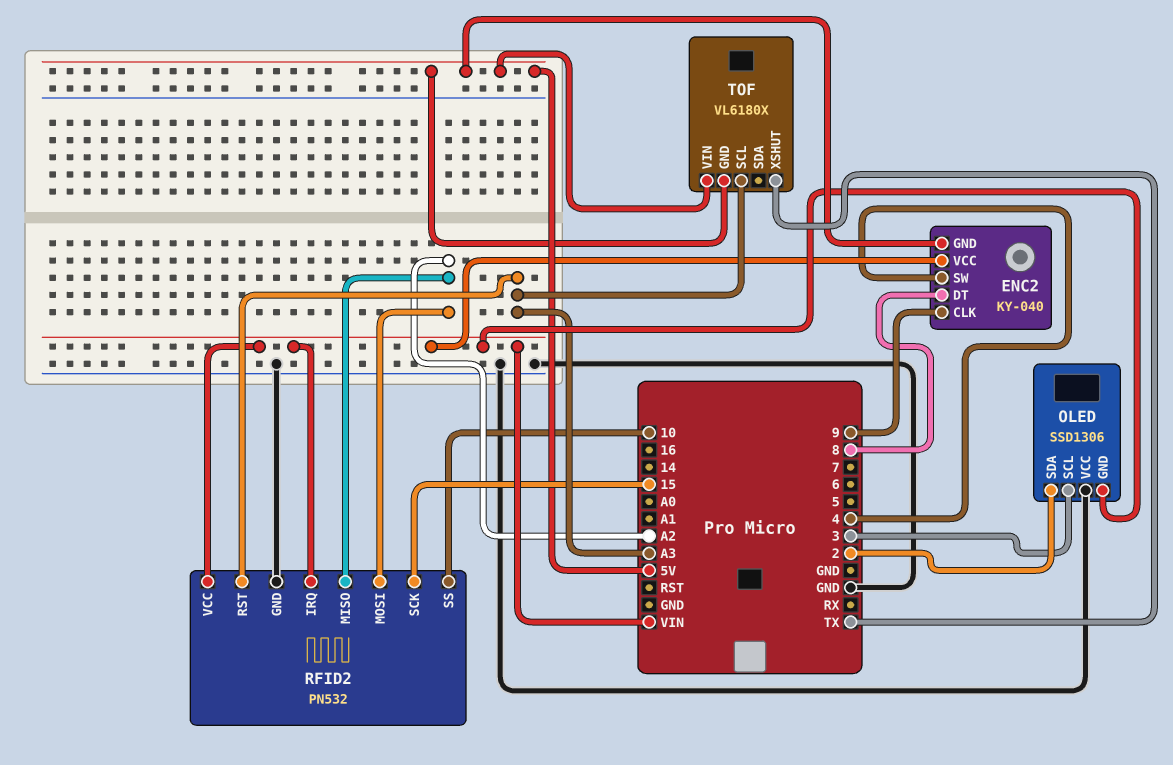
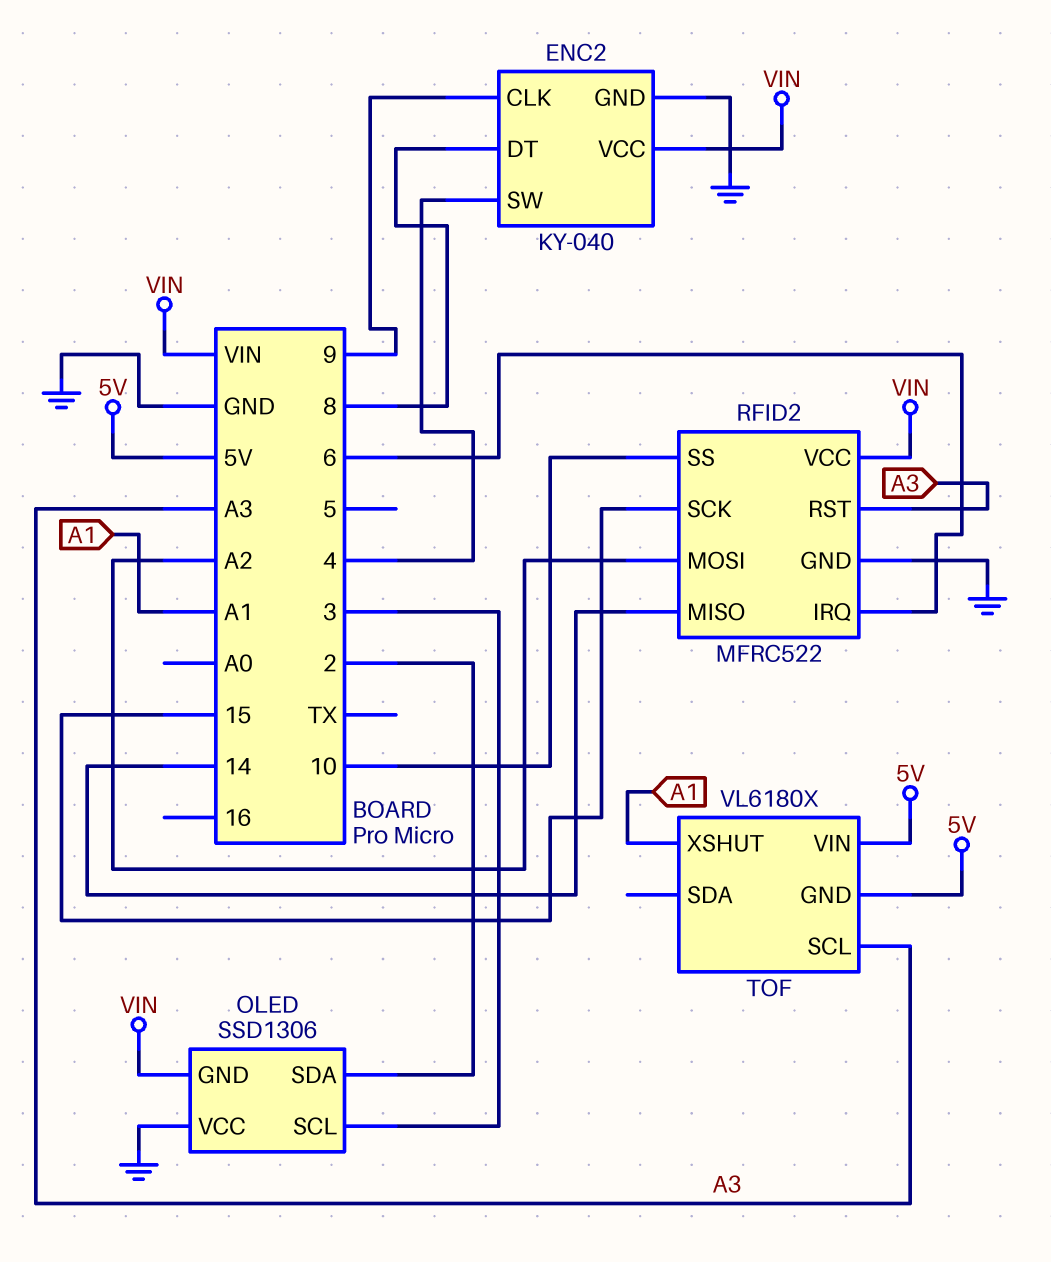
ENC2 pin GND: 5V -> GND
RFID2: PN532 -> MFRC522
RFID2 pin IRQ: VIN -> 6
RFID2 pin MISO: A2 -> 14
TOF pin XSHUT: TX -> A1

